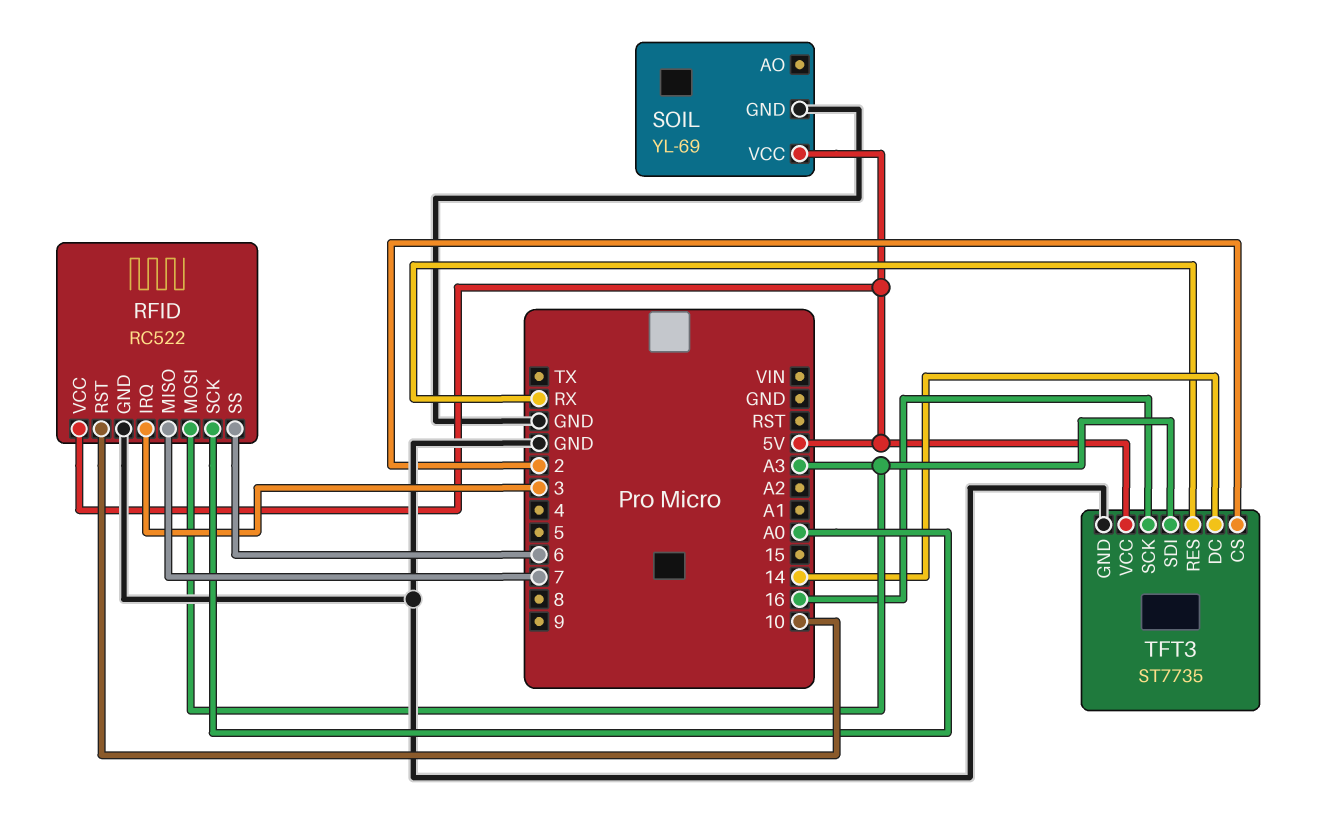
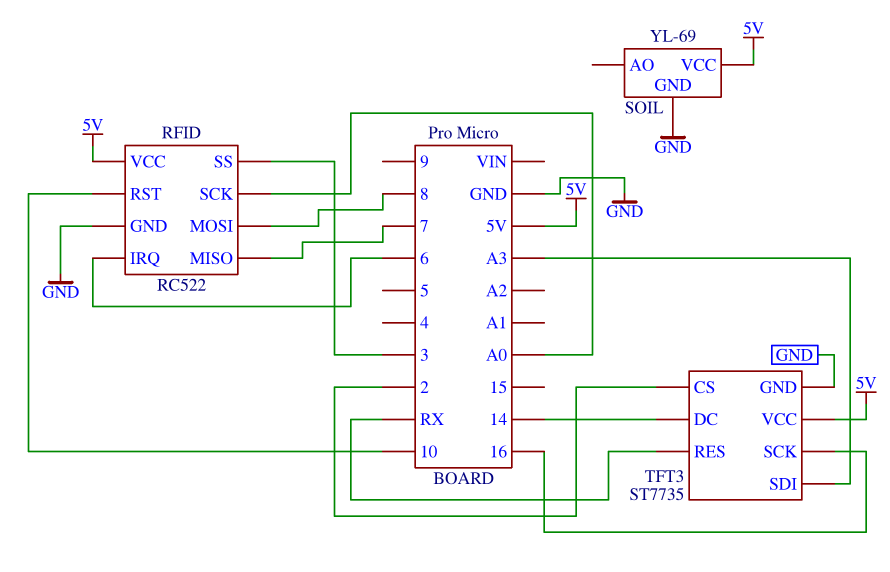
RFID pin IRQ: 3 -> 6
RFID pin MOSI: A3 -> 8
RFID pin SS: 6 -> 3

